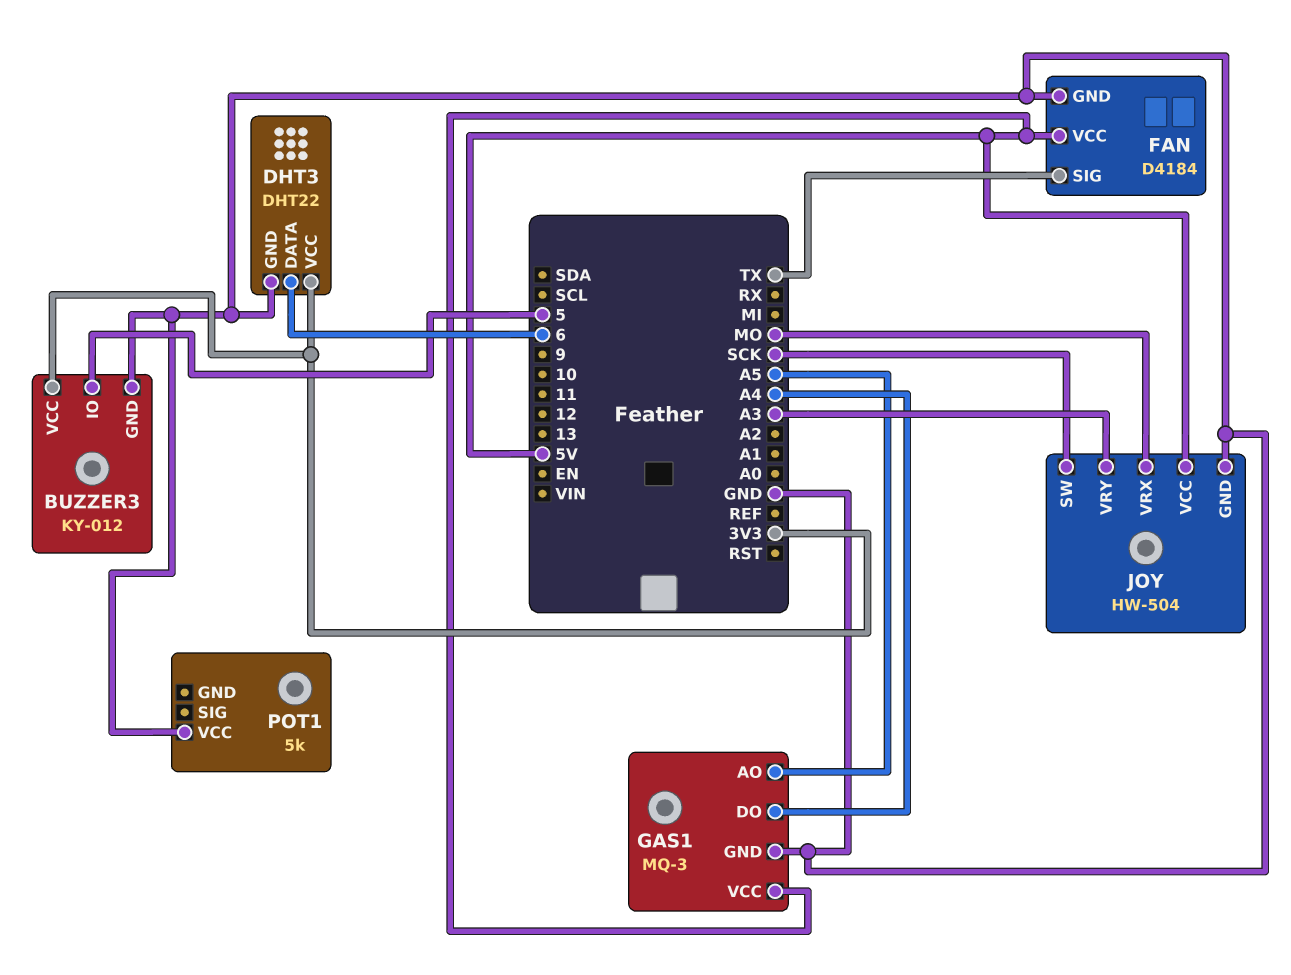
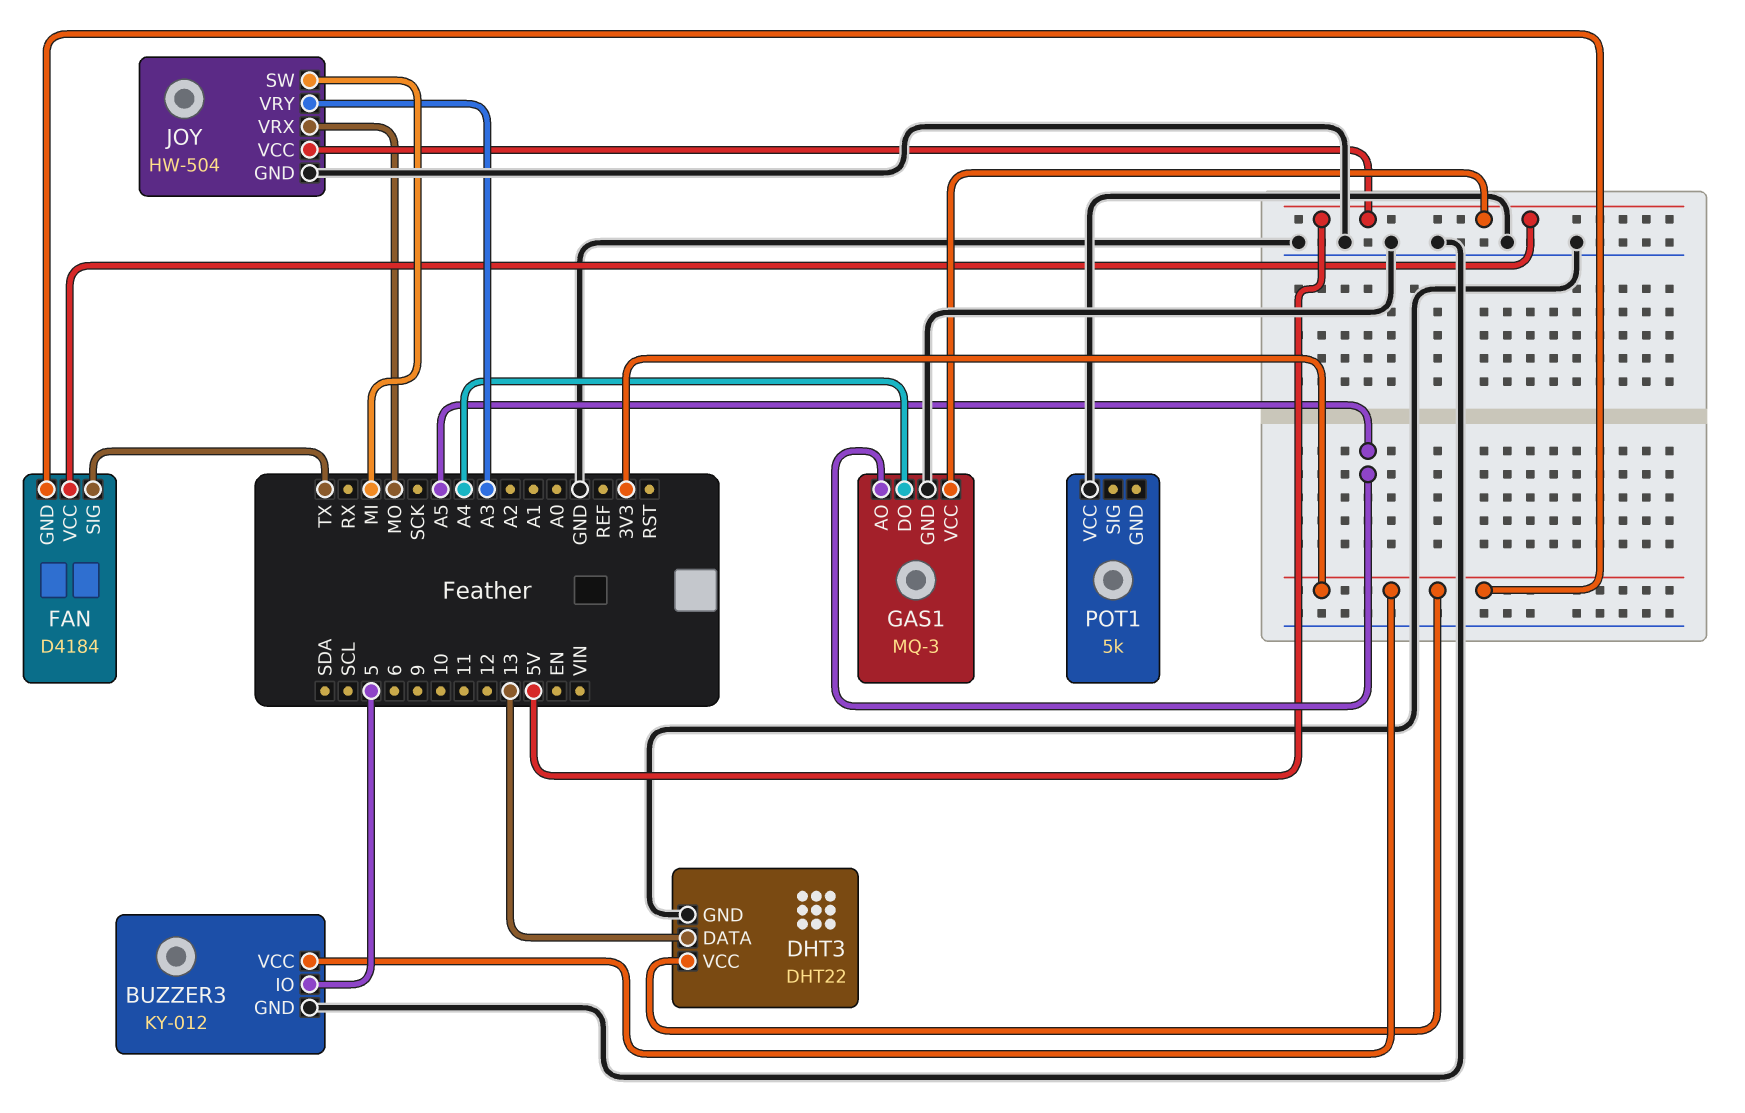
DHT3 pin DATA: 6 -> 13
FAN pin GND: GND -> 3V3
JOY pin SW: SCK -> MI

